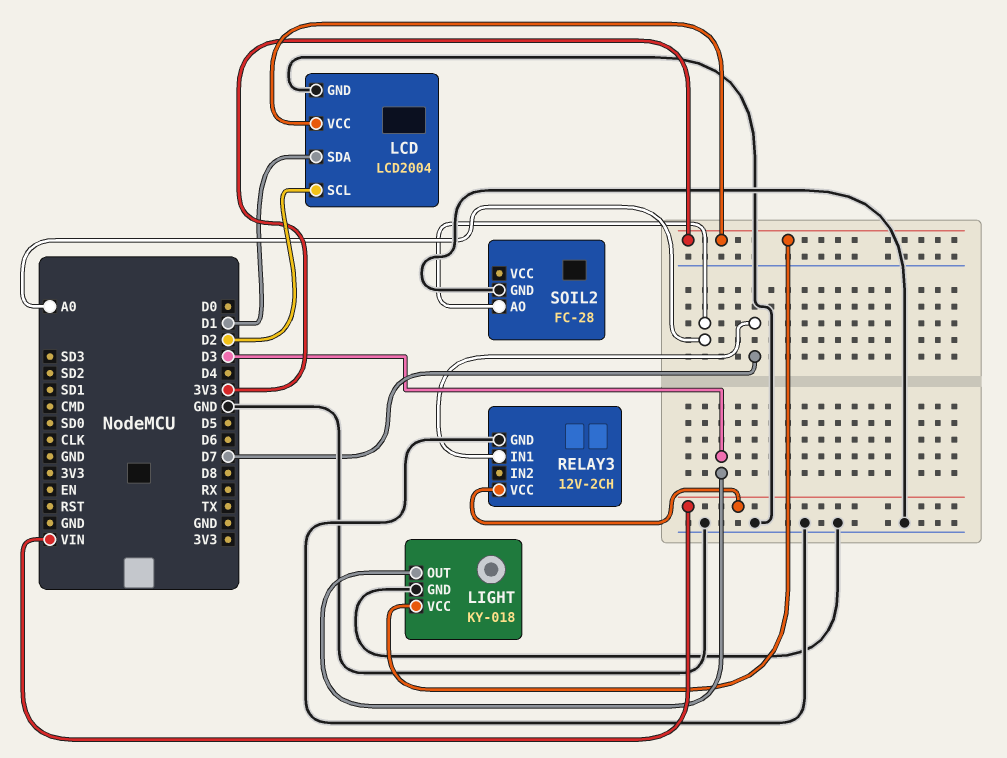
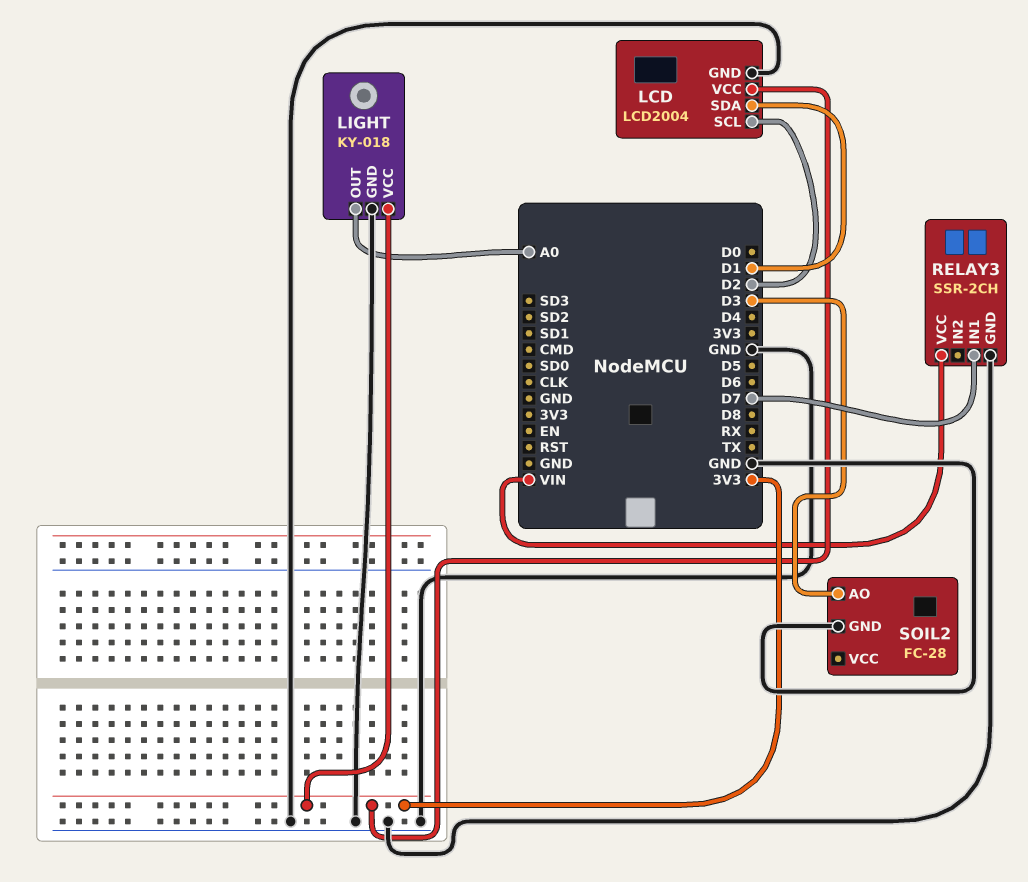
LIGHT pin OUT: D3 -> A0
RELAY3: 12V-2CH -> SSR-2CH
SOIL2 pin AO: A0 -> D3

